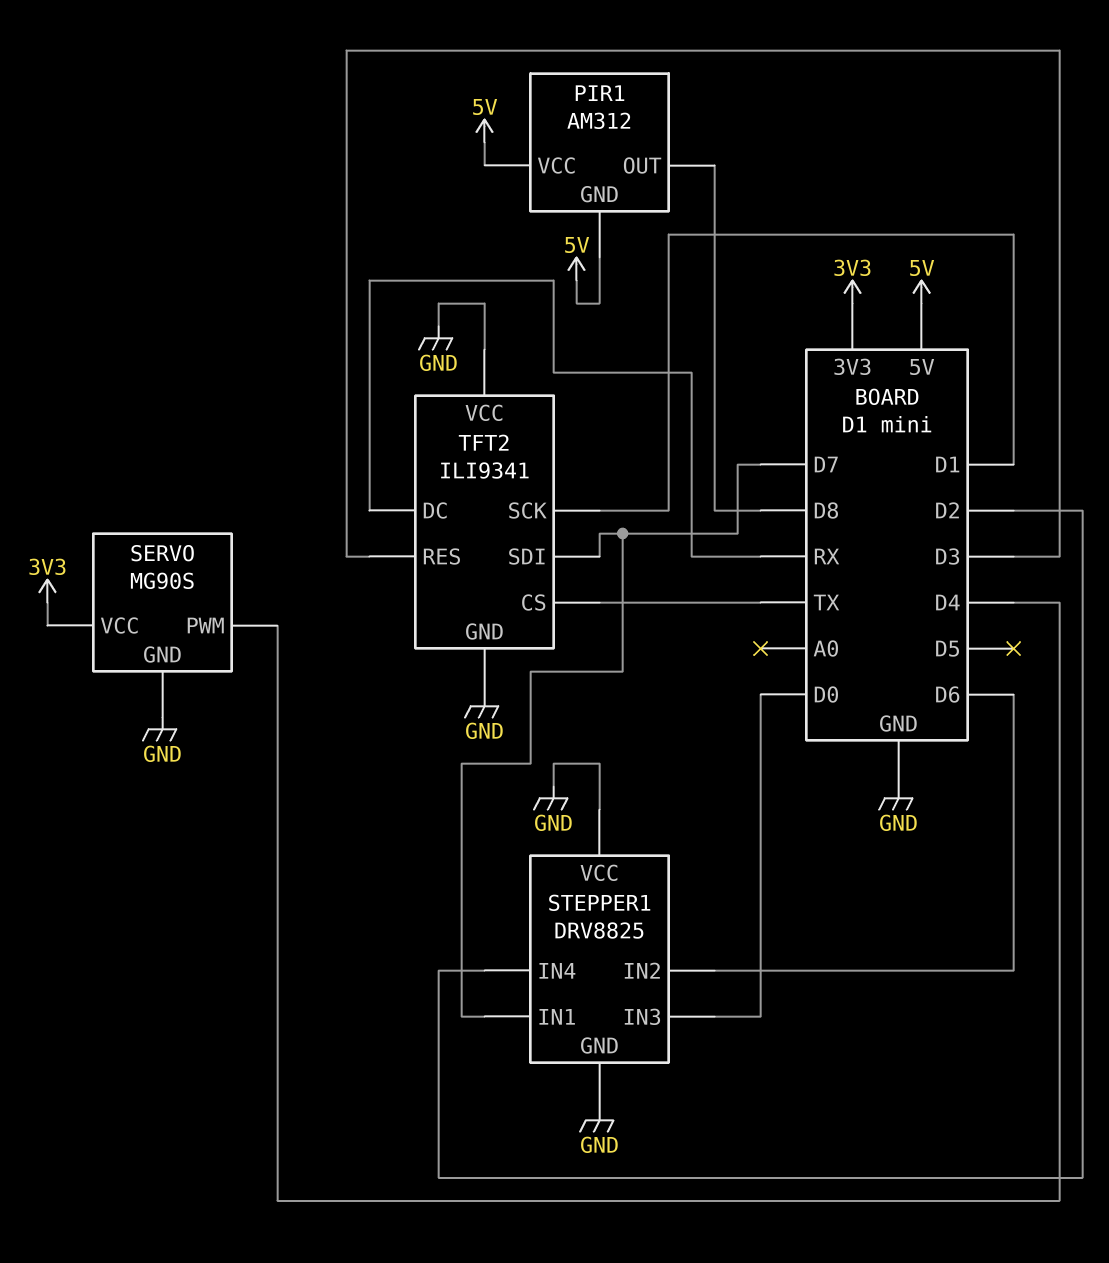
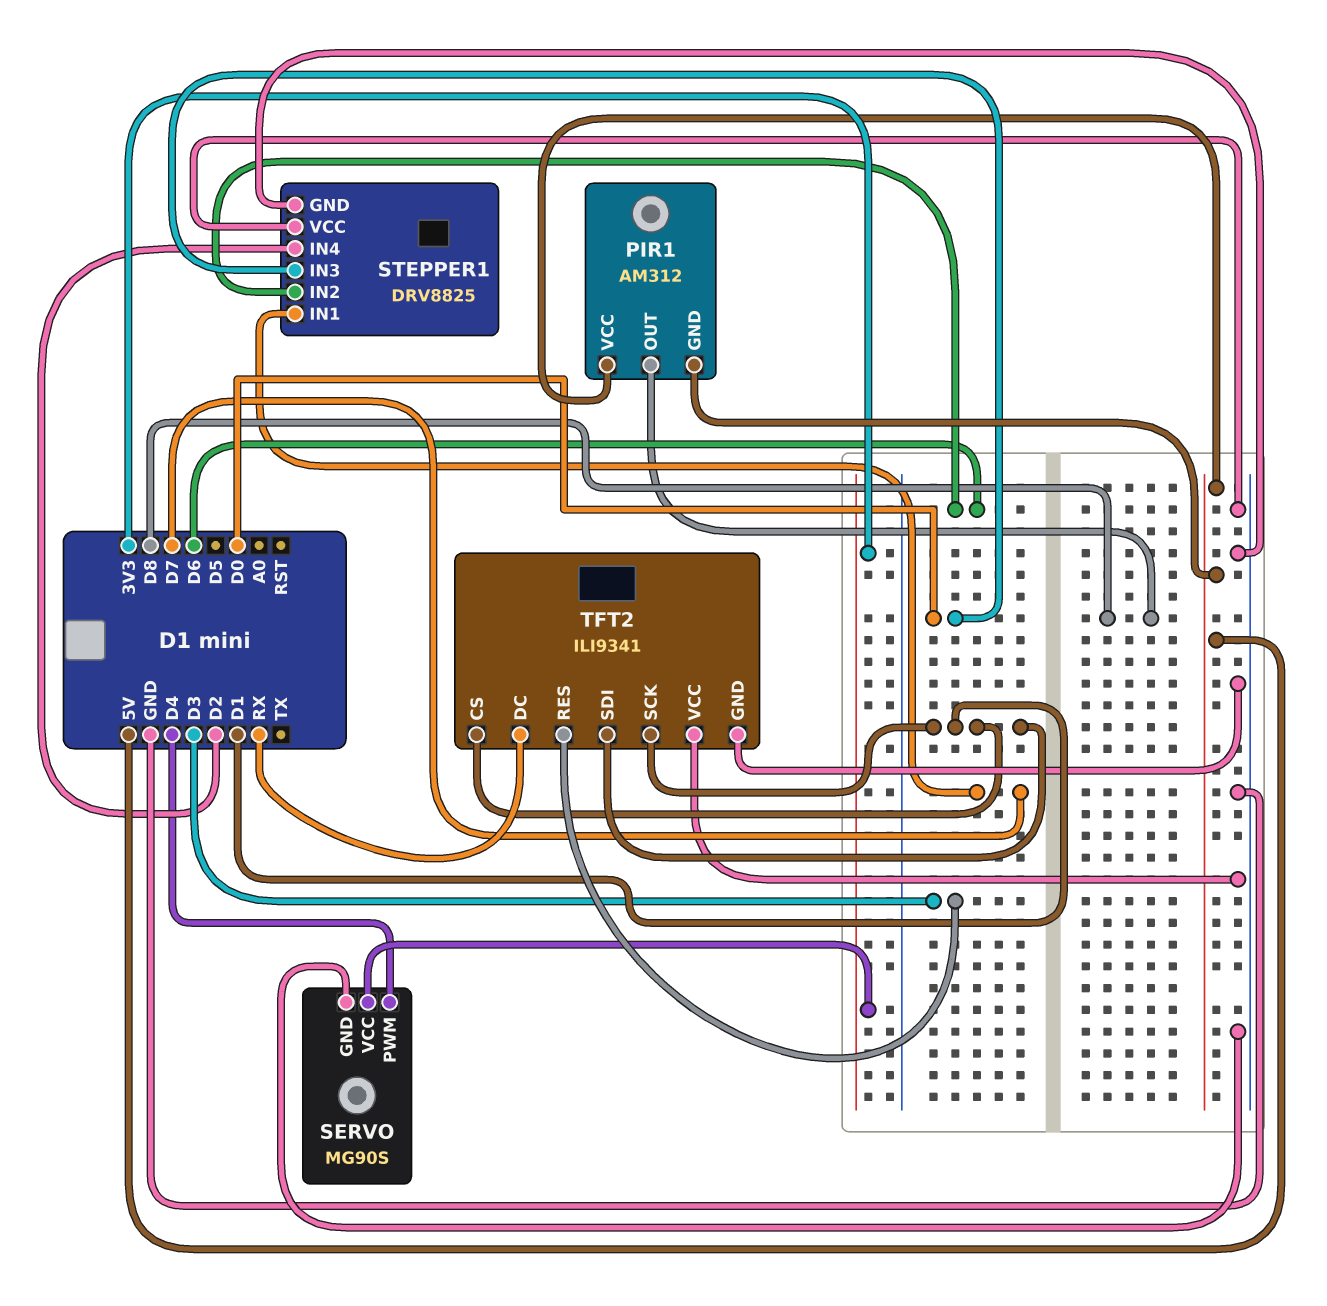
TFT2 pin CS: TX -> D1
TFT2 pin SDI: D7 -> D1

